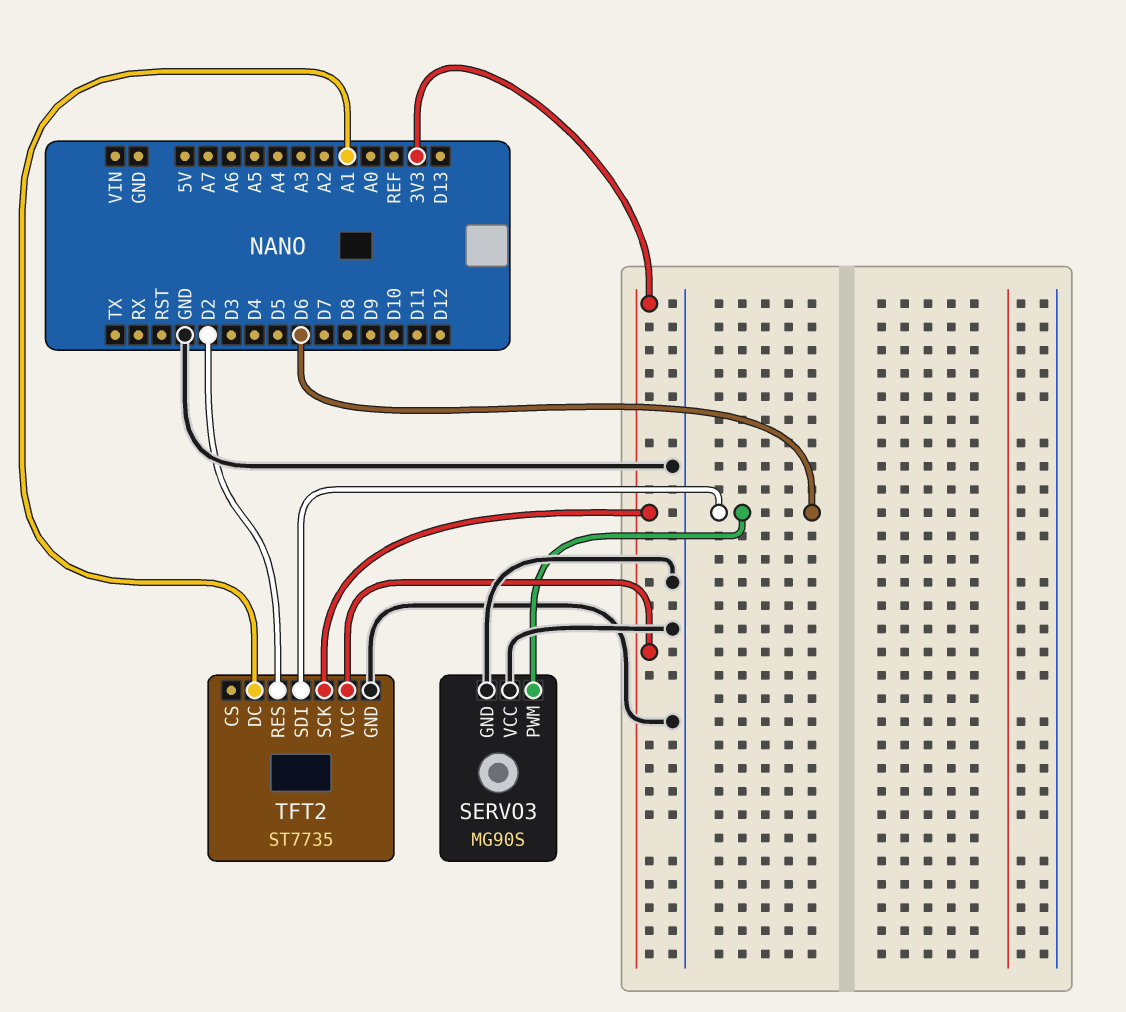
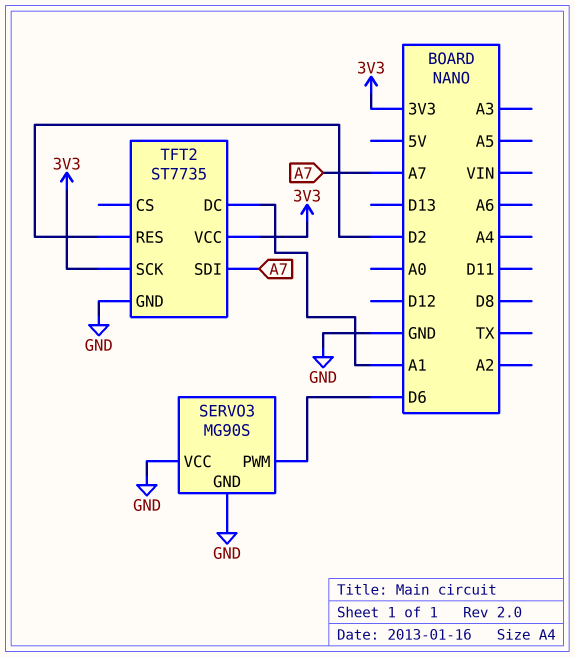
TFT2 pin SDI: D6 -> A7

